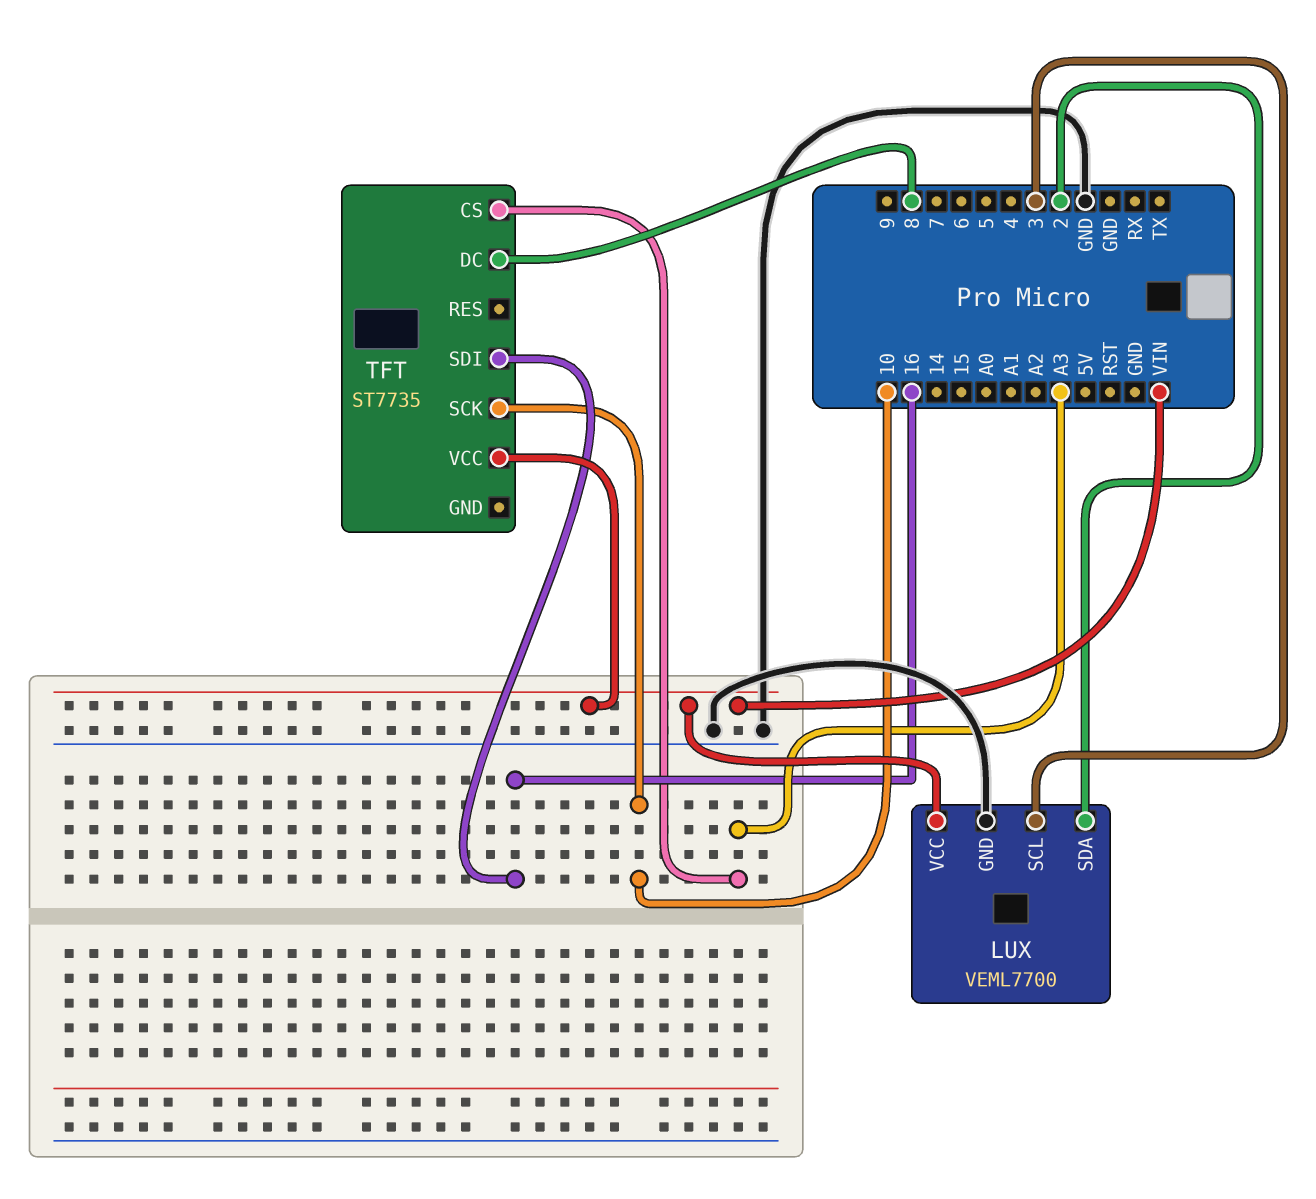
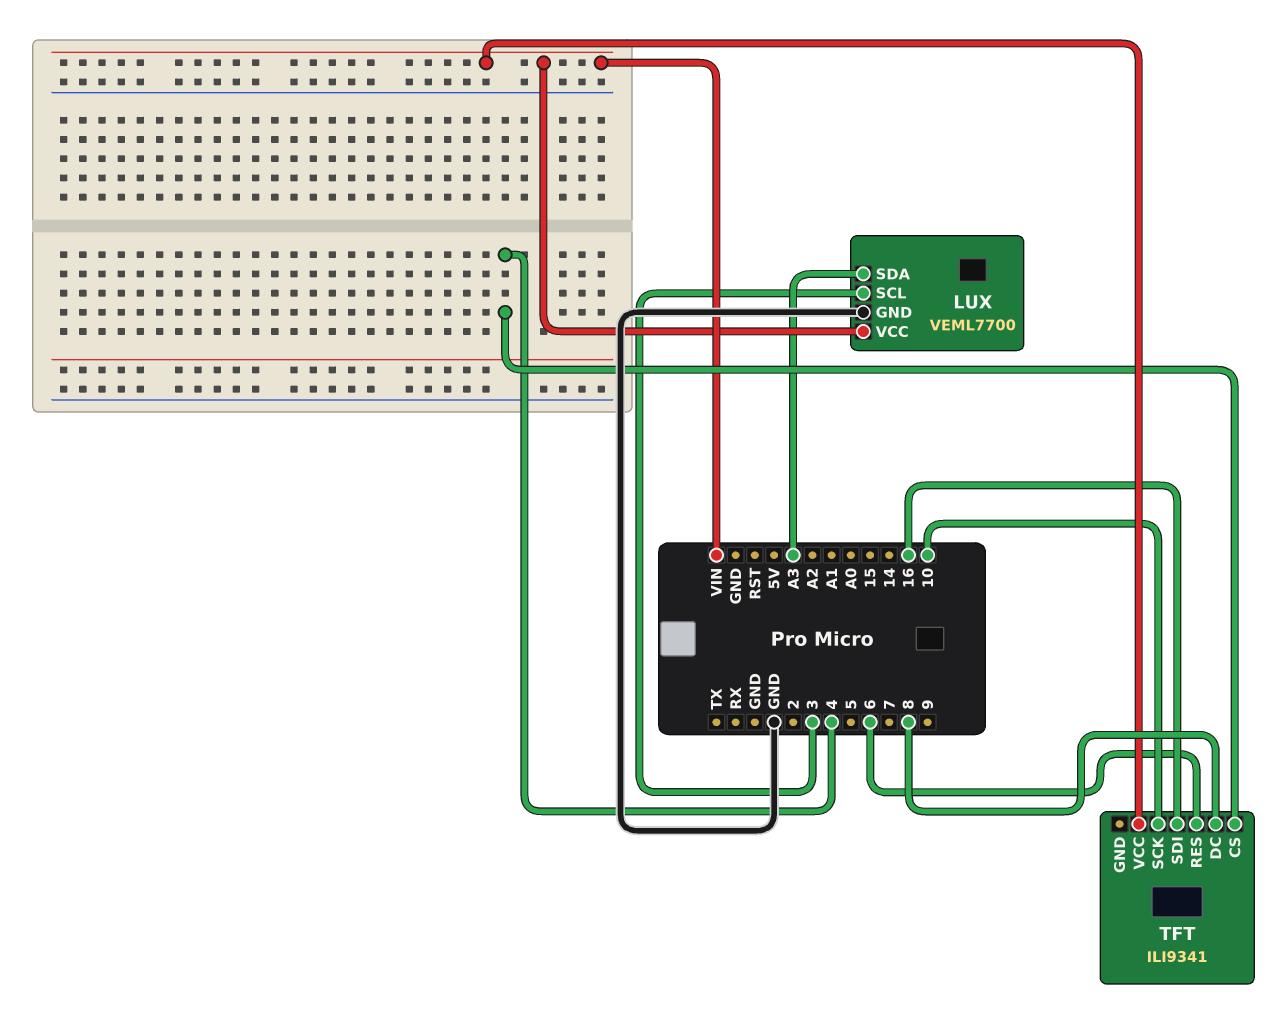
LUX pin SDA: 2 -> A3
TFT: ST7735 -> ILI9341
TFT pin CS: A3 -> 4
TFT pin RES: none -> 6

